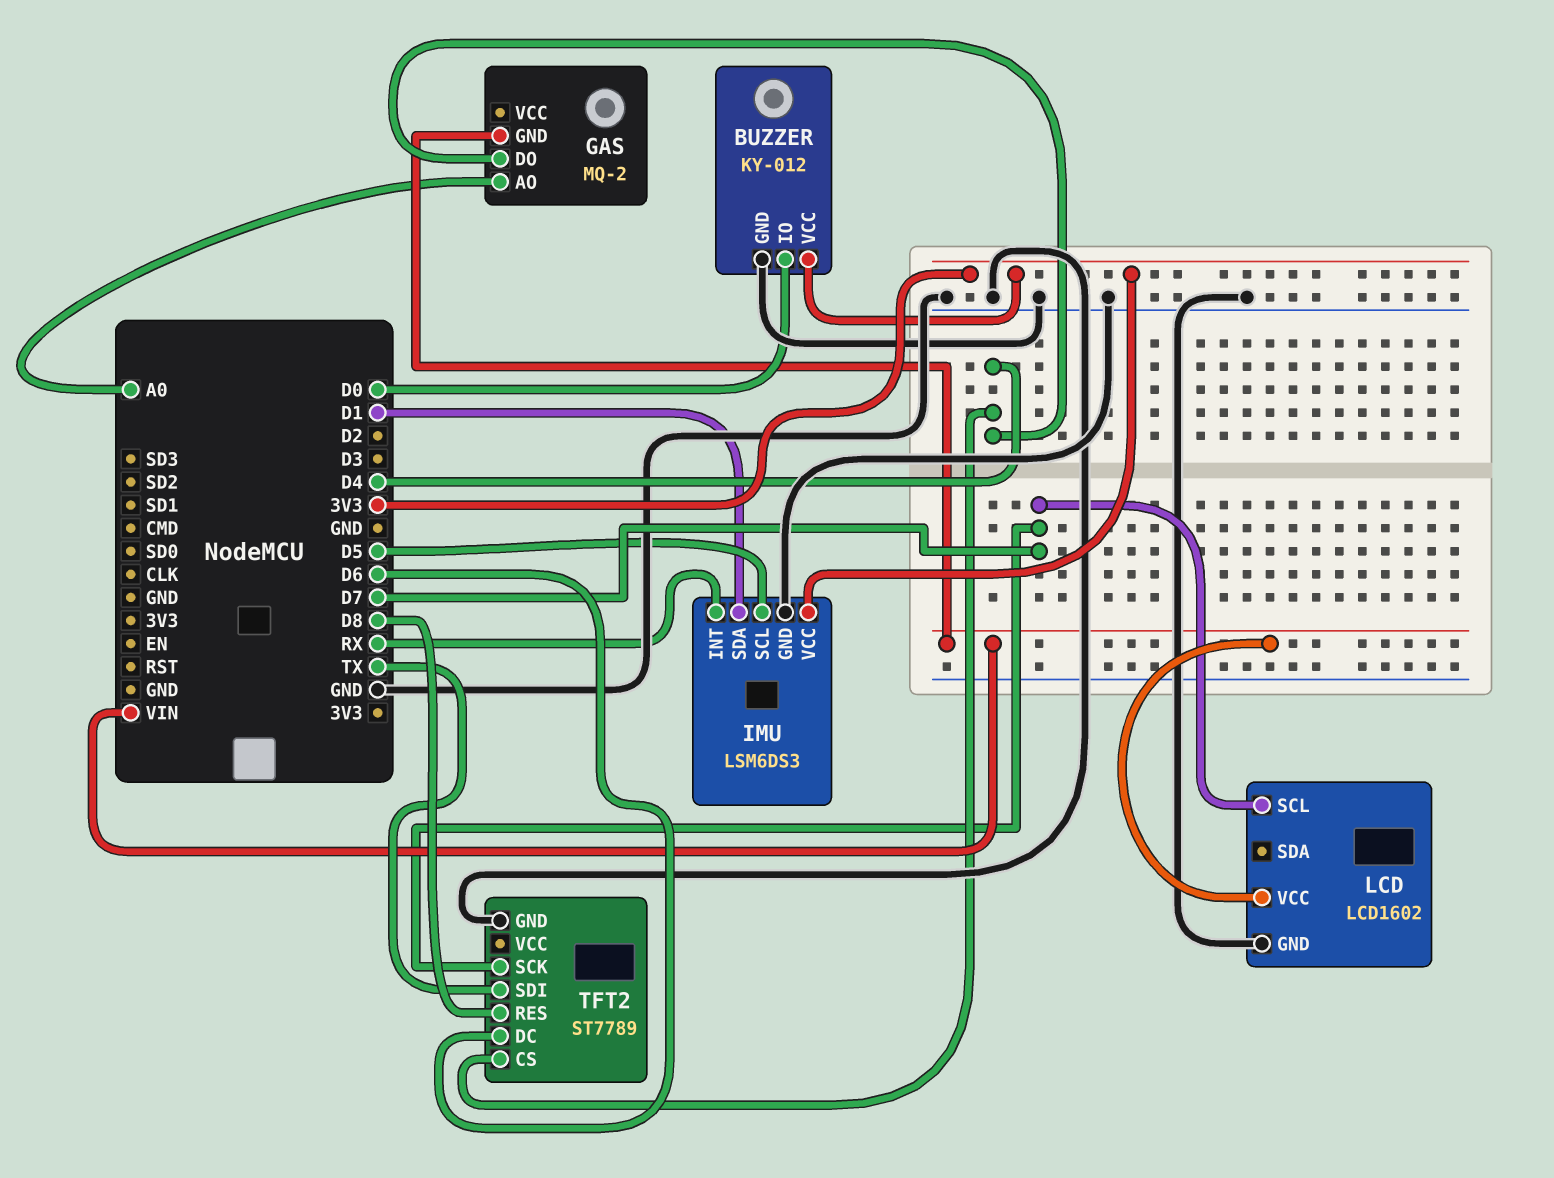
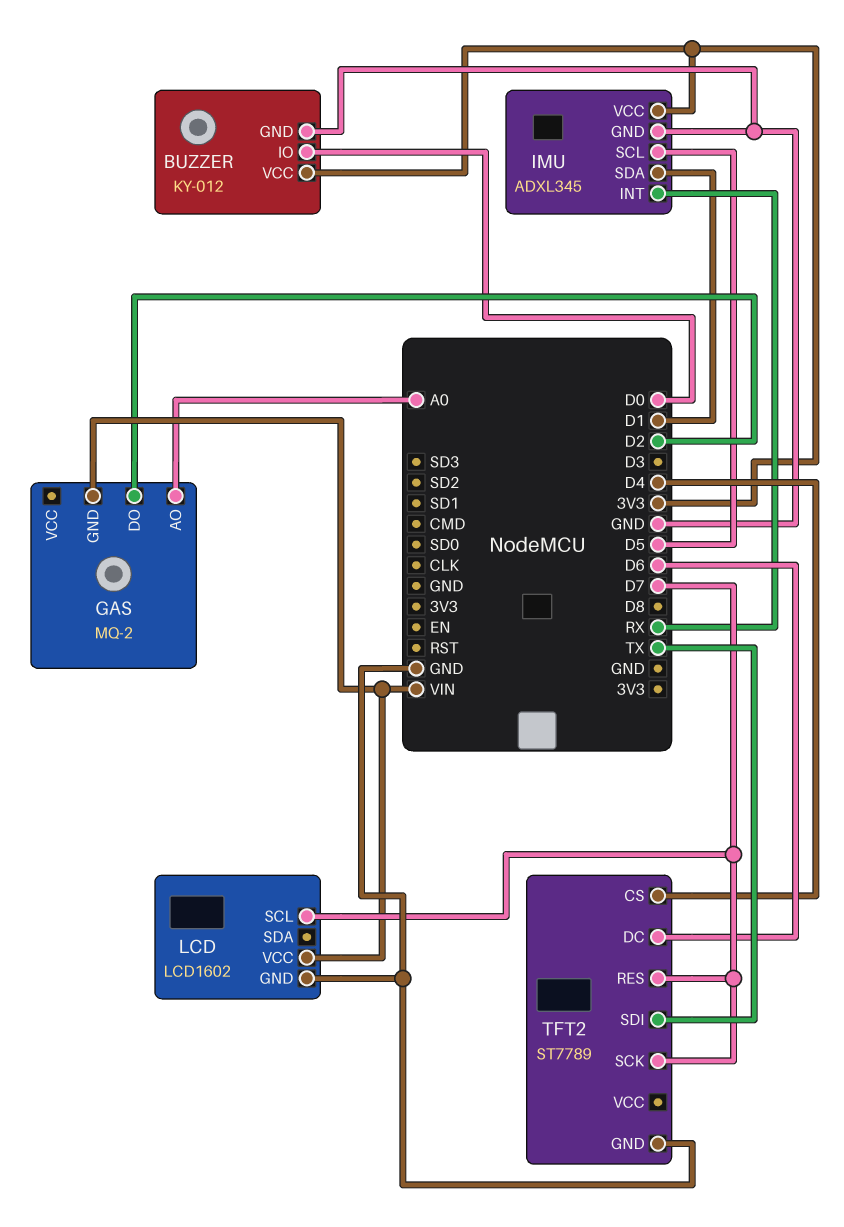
GAS pin DO: D4 -> D2
IMU: LSM6DS3 -> ADXL345
TFT2 pin RES: D8 -> D7

